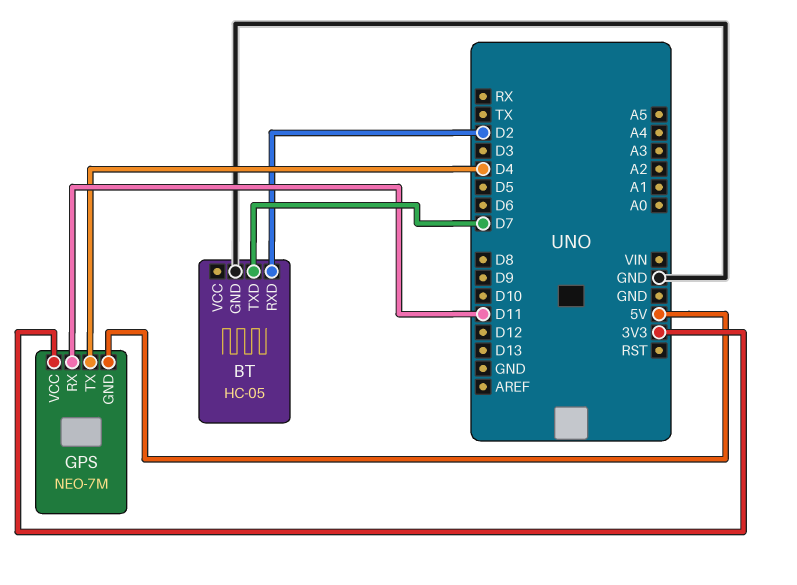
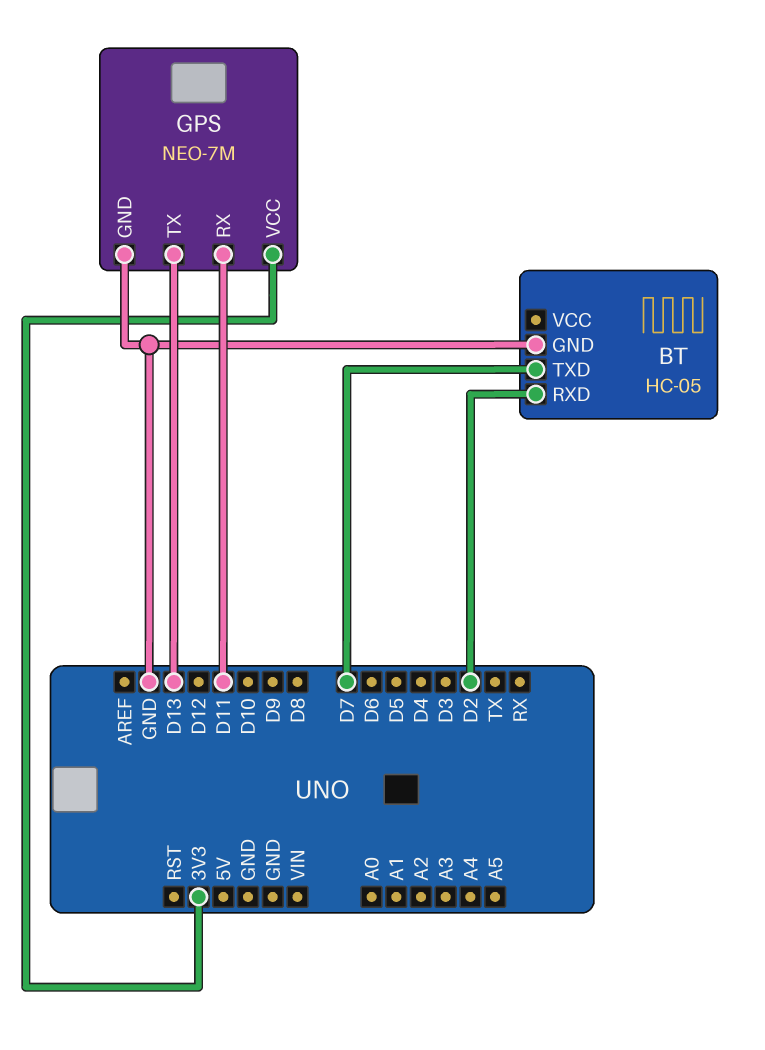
GPS pin GND: 5V -> GND
GPS pin TX: D4 -> D13

